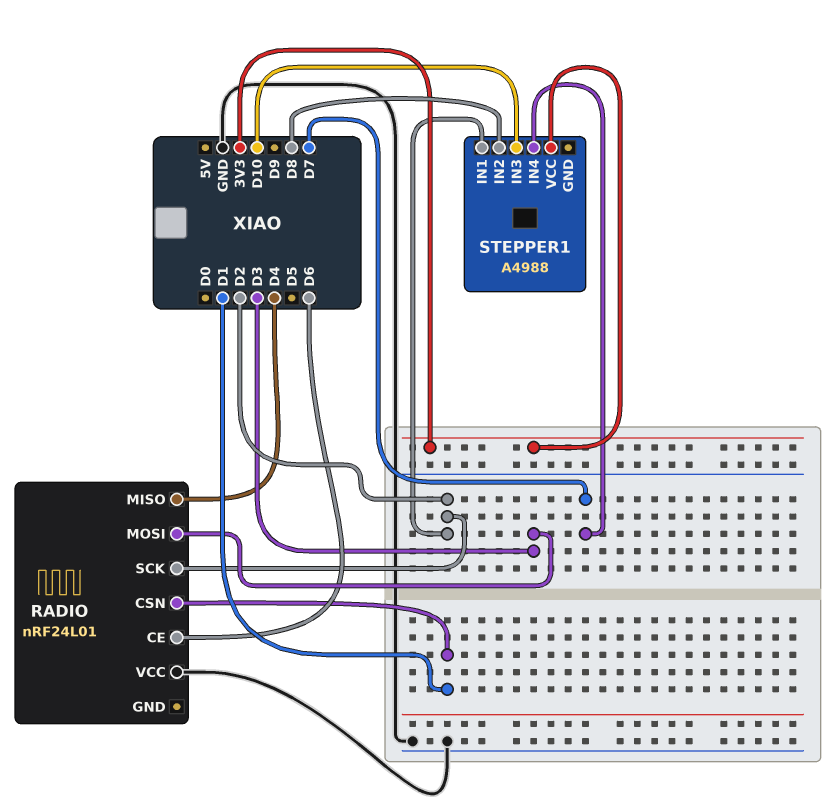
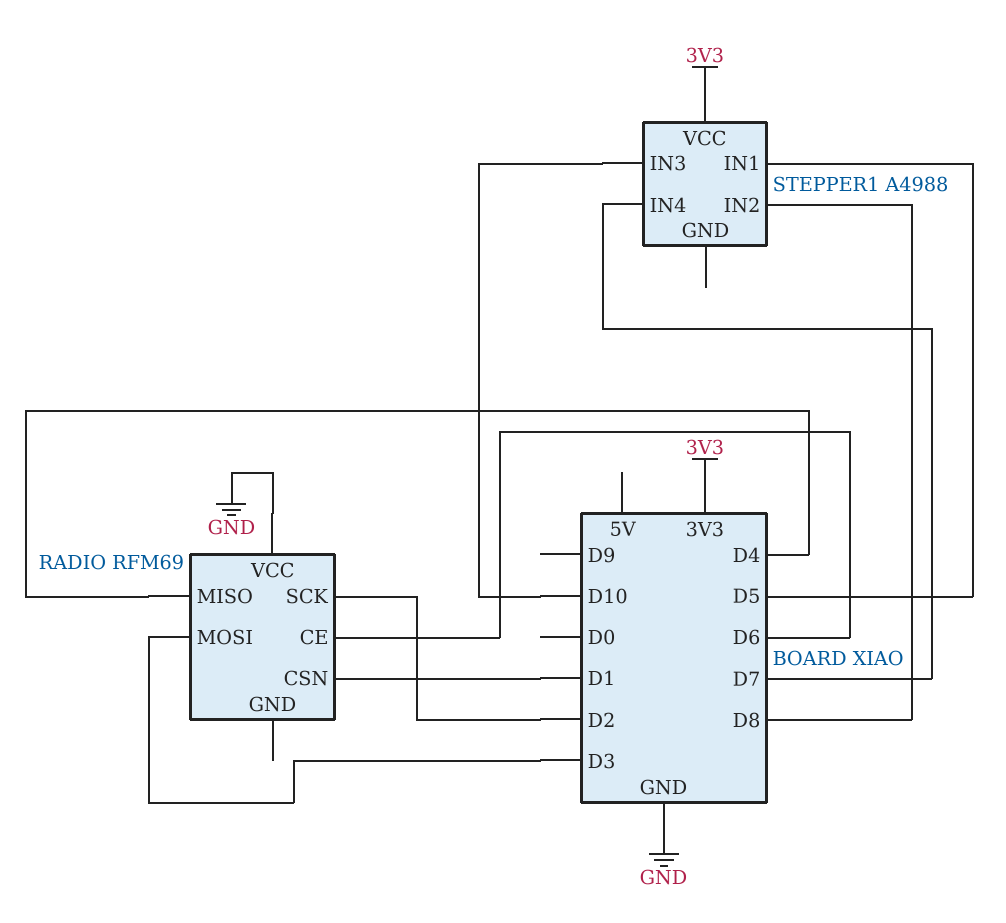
RADIO: nRF24L01 -> RFM69
STEPPER1 pin IN1: D2 -> D5

